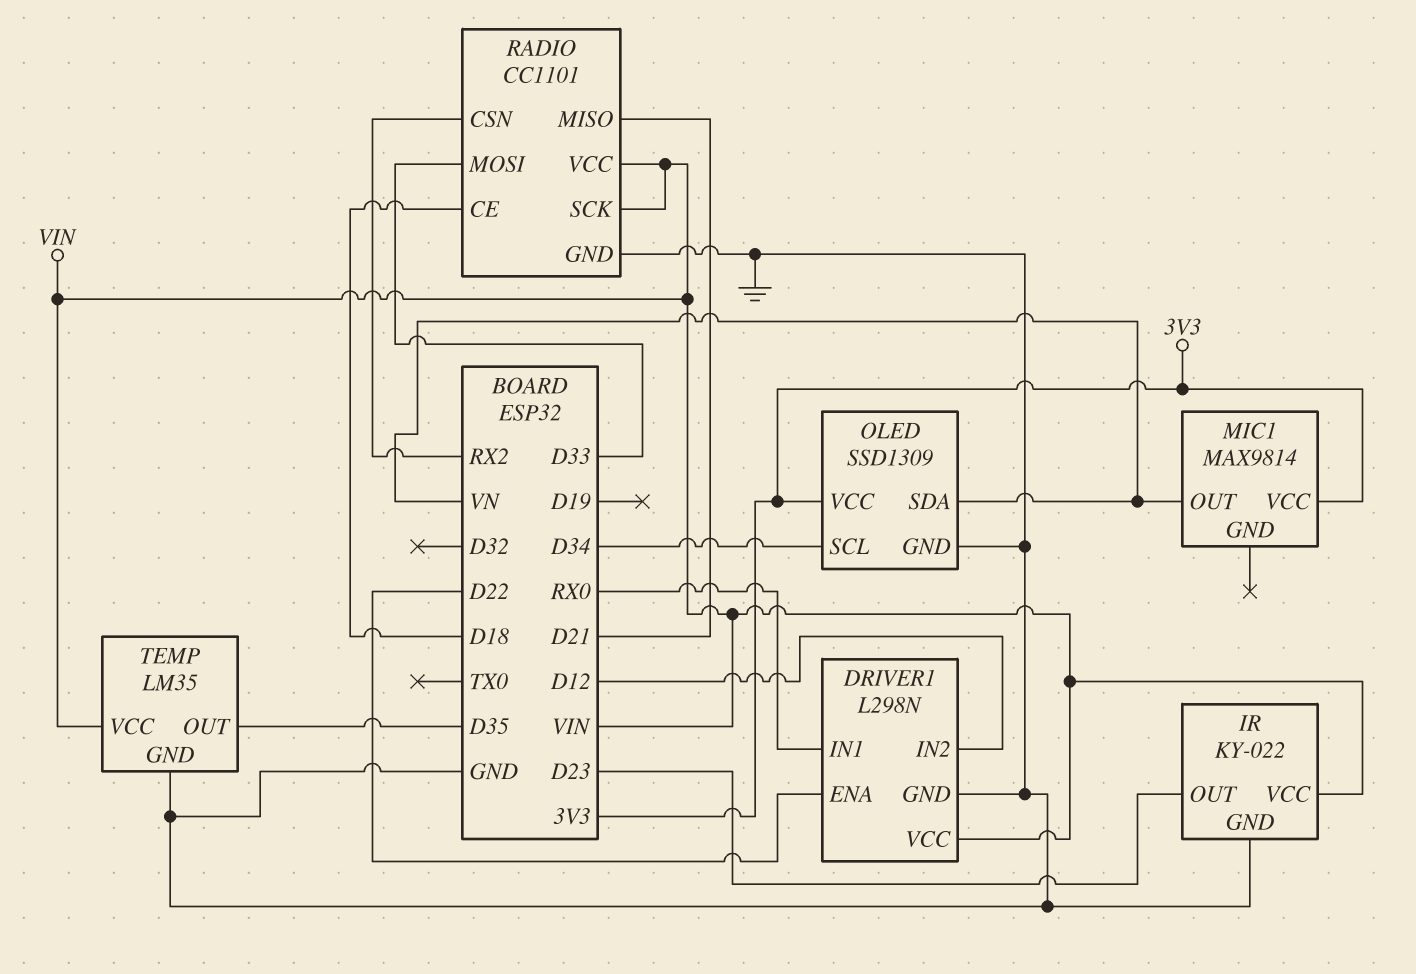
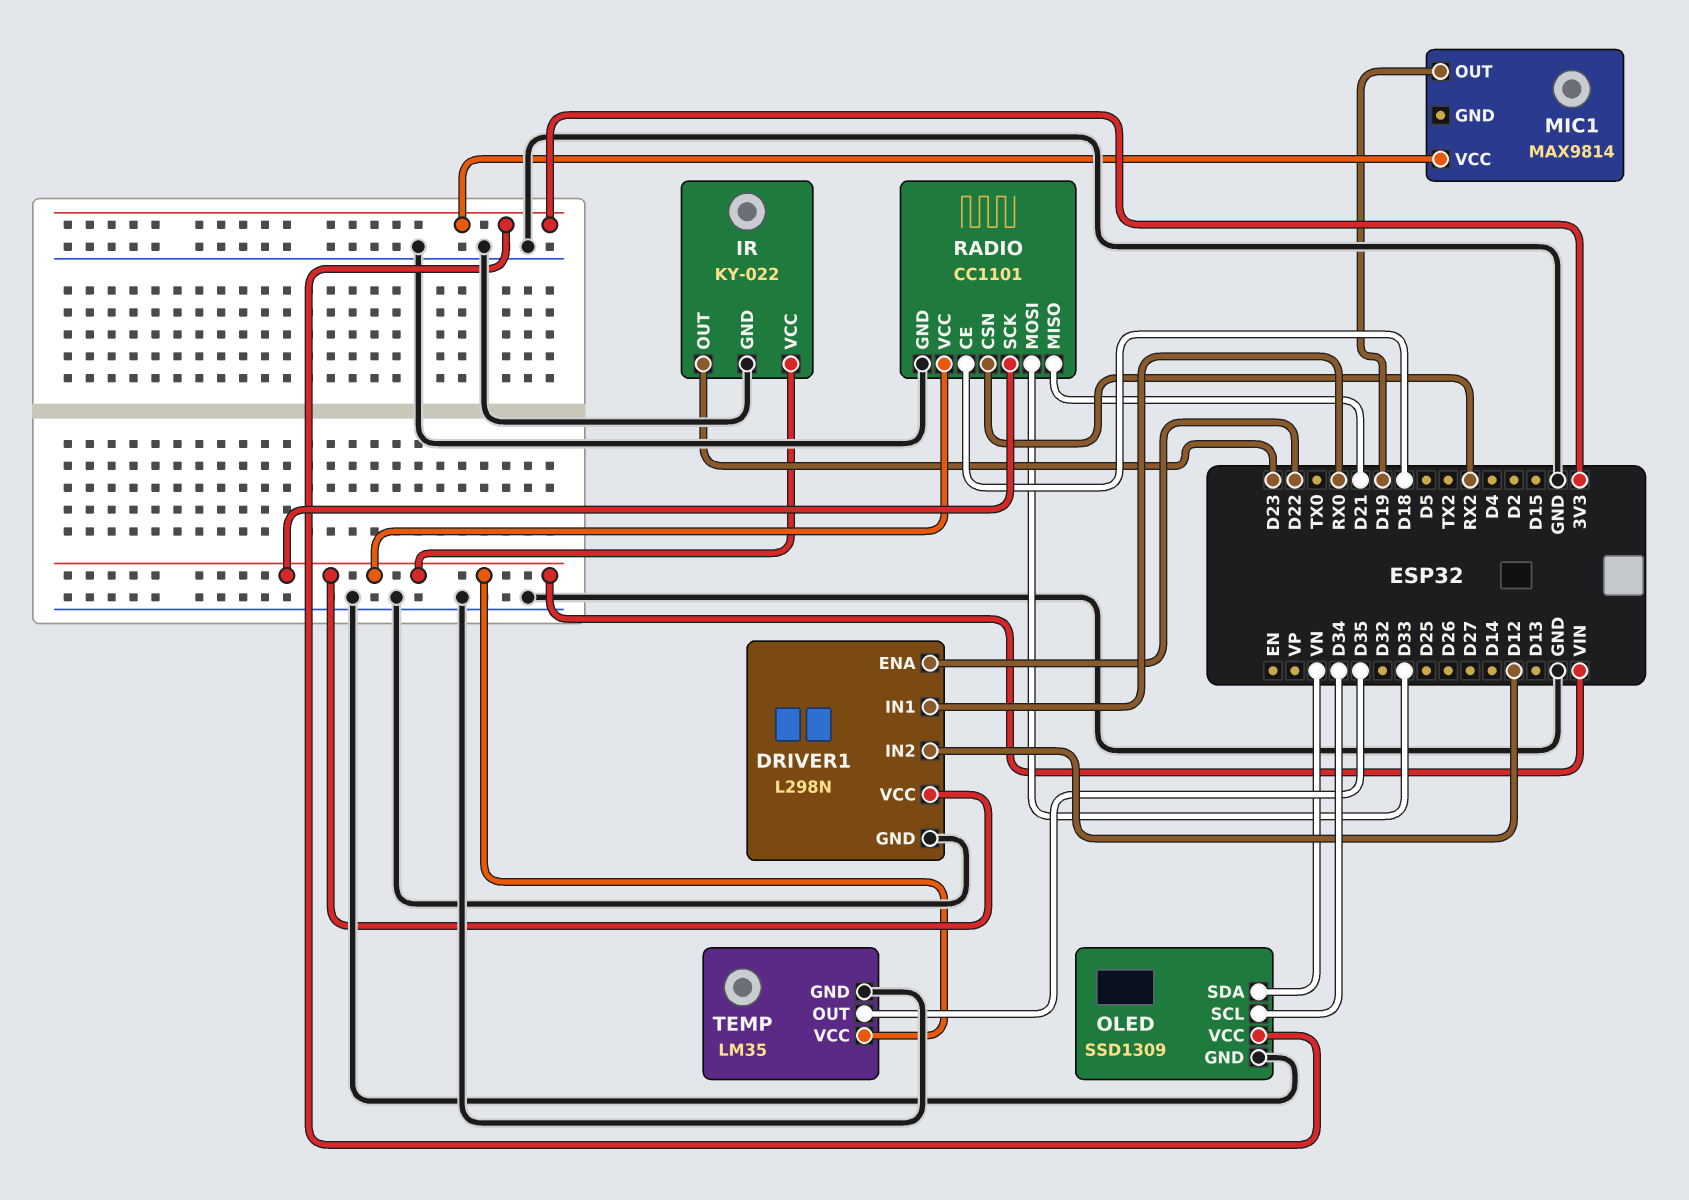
MIC1 pin OUT: VN -> D19

